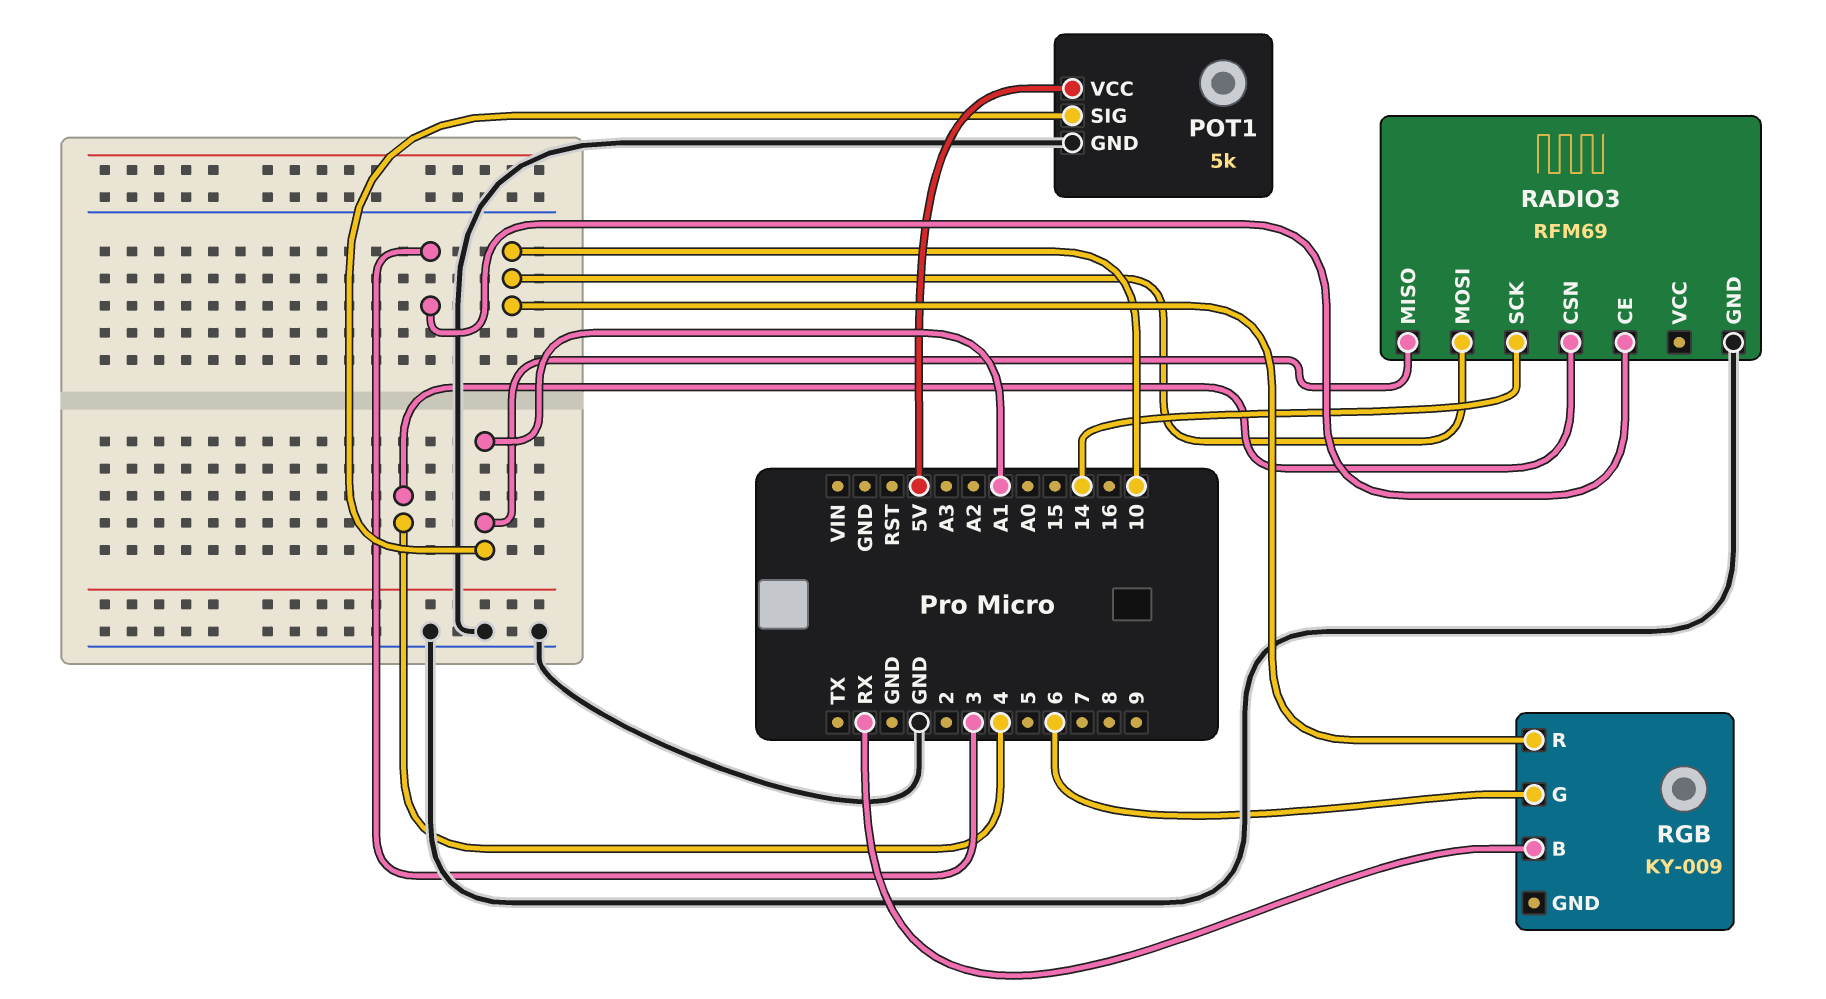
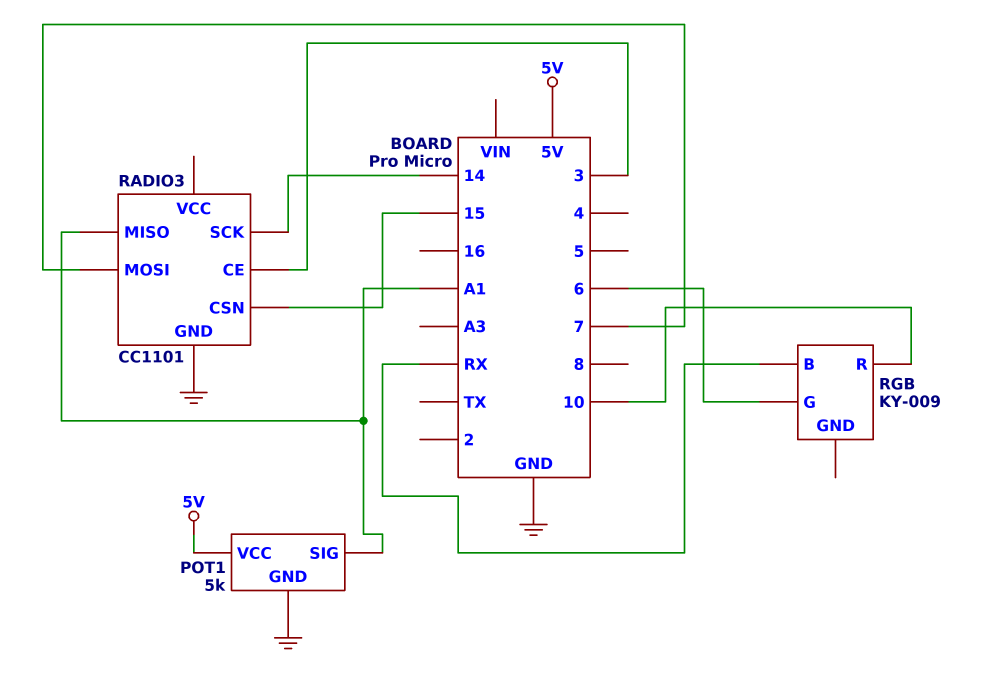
RADIO3: RFM69 -> CC1101
RADIO3 pin CSN: 4 -> 15
RADIO3 pin MOSI: 10 -> 7

